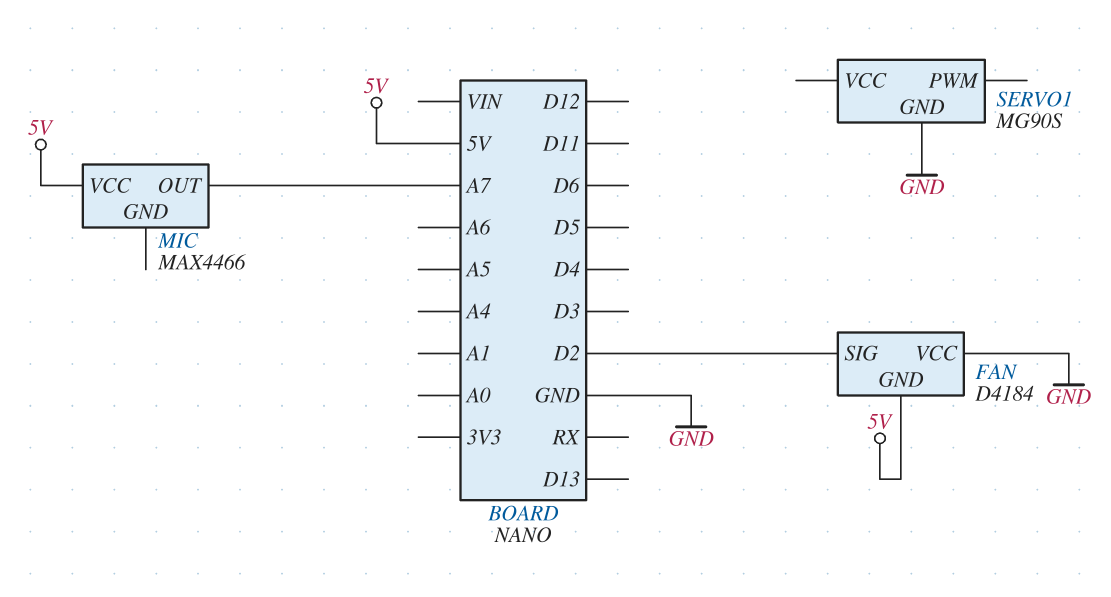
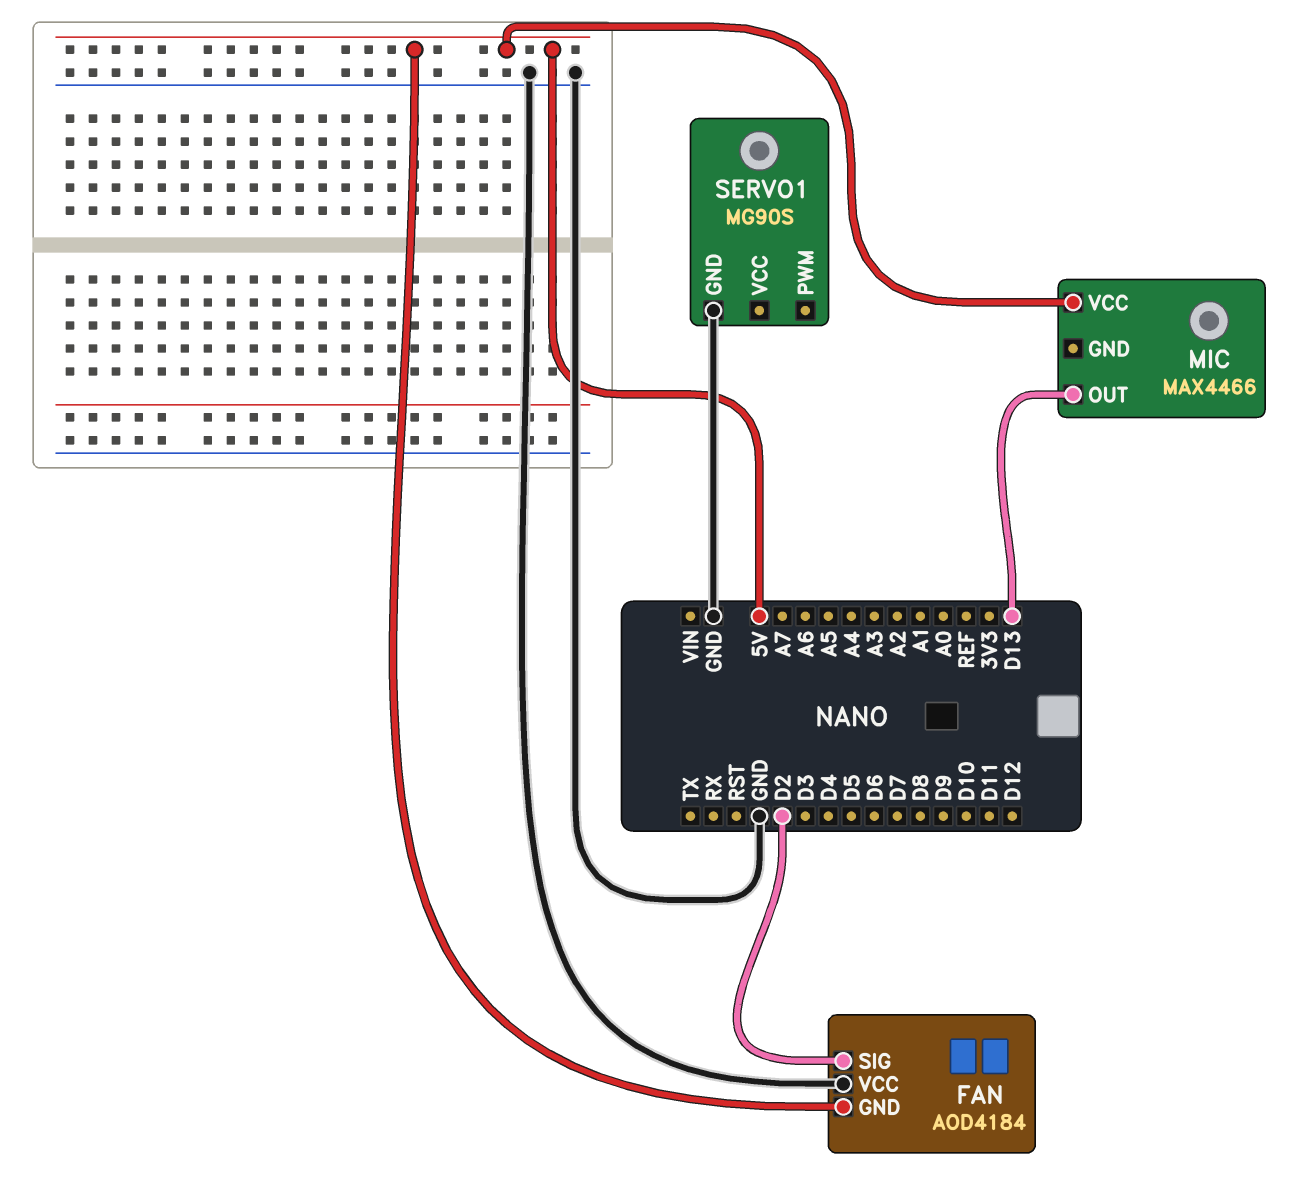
FAN: D4184 -> AOD4184
MIC pin OUT: A7 -> D13

